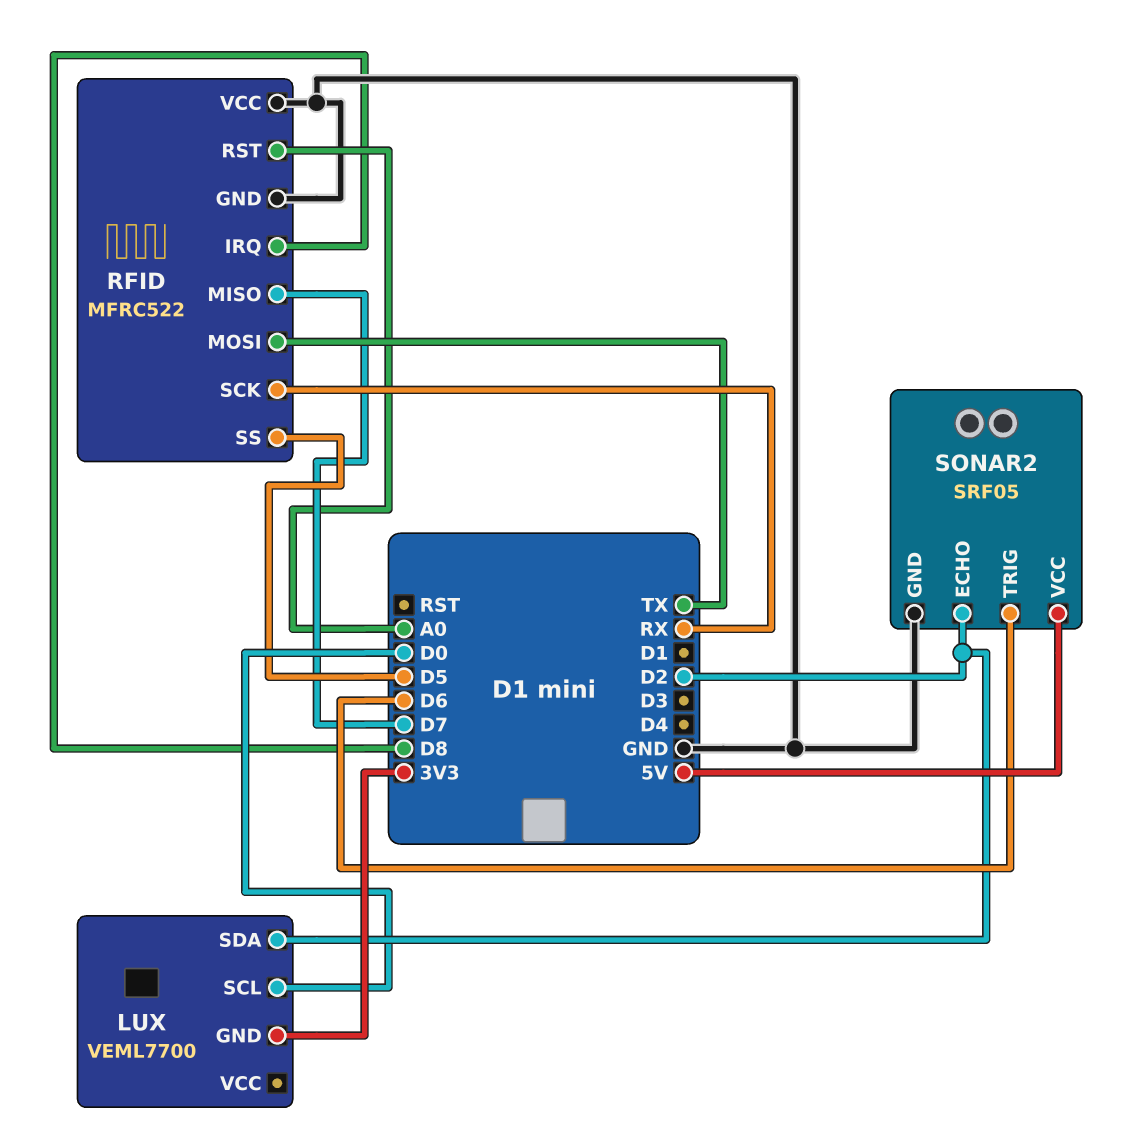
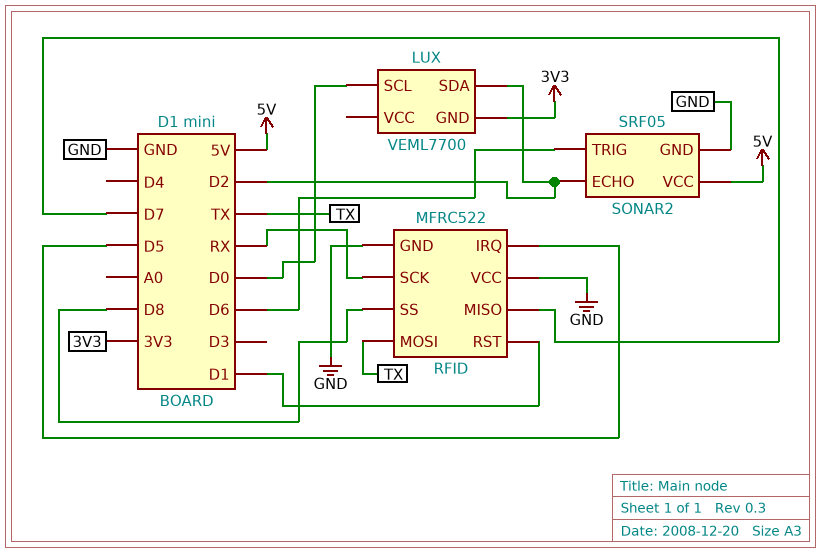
RFID pin IRQ: D8 -> D5
RFID pin RST: A0 -> D1
RFID pin SS: D5 -> D8

